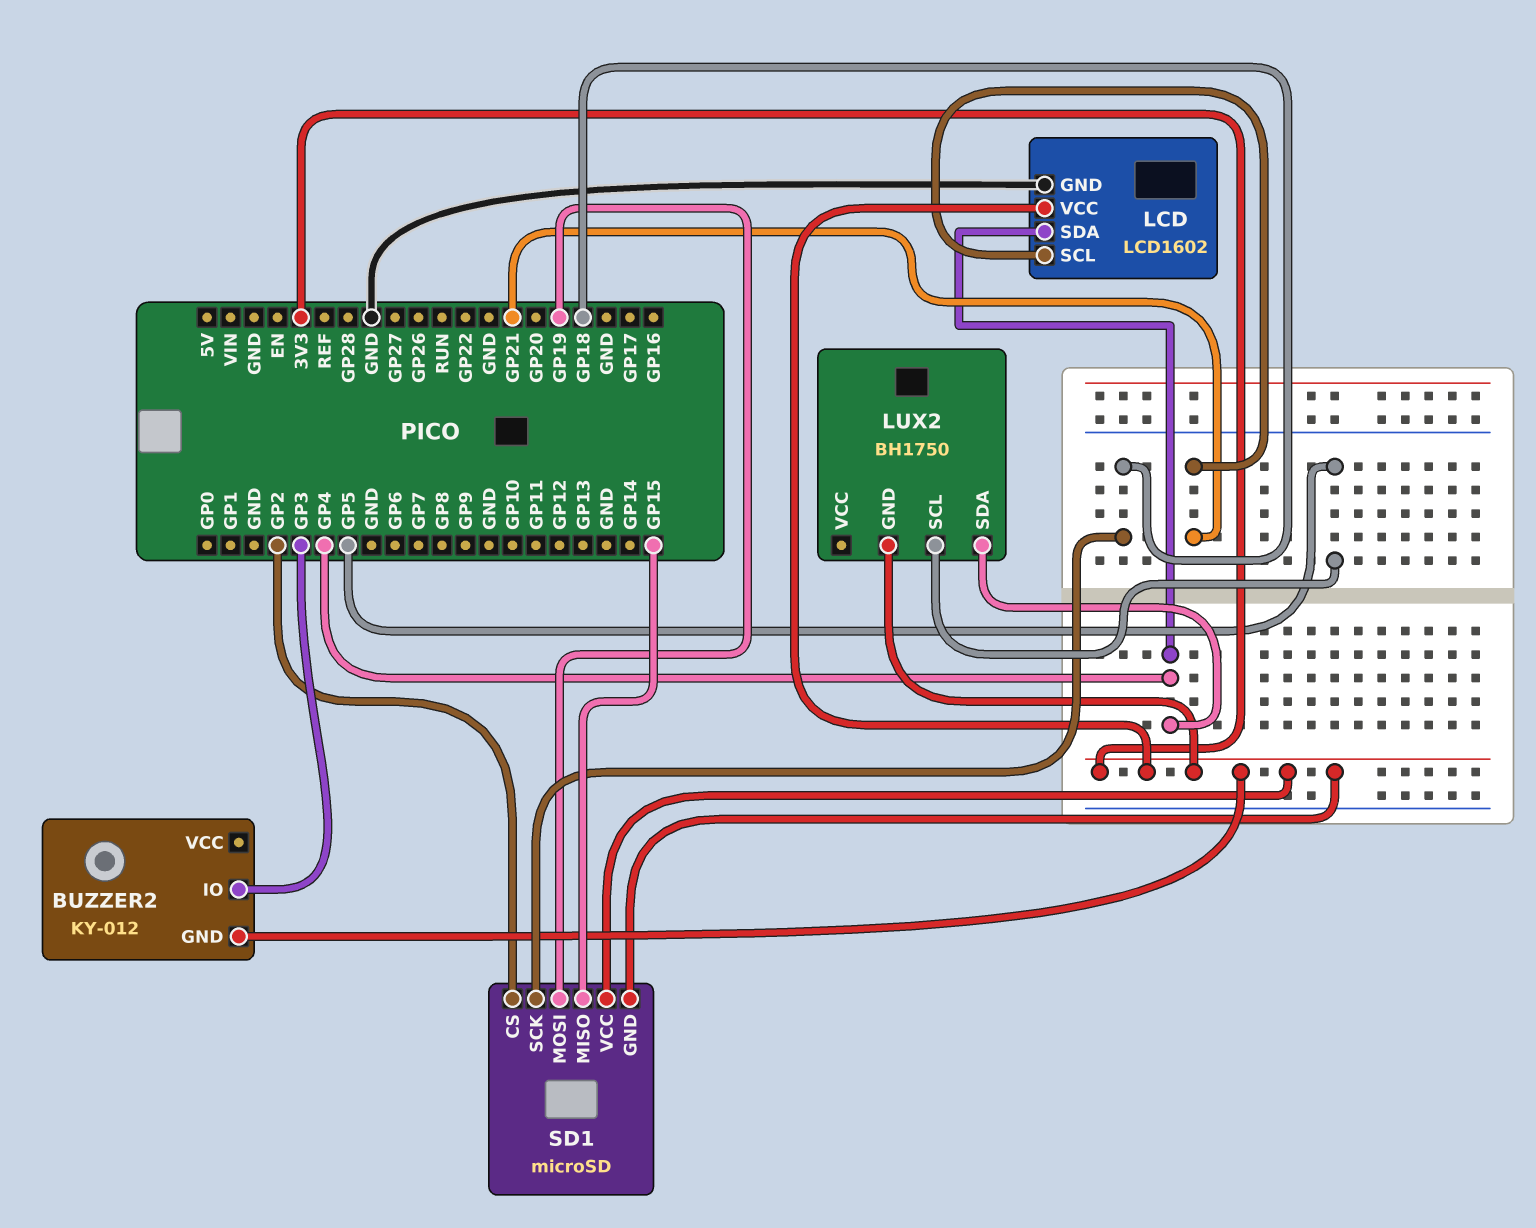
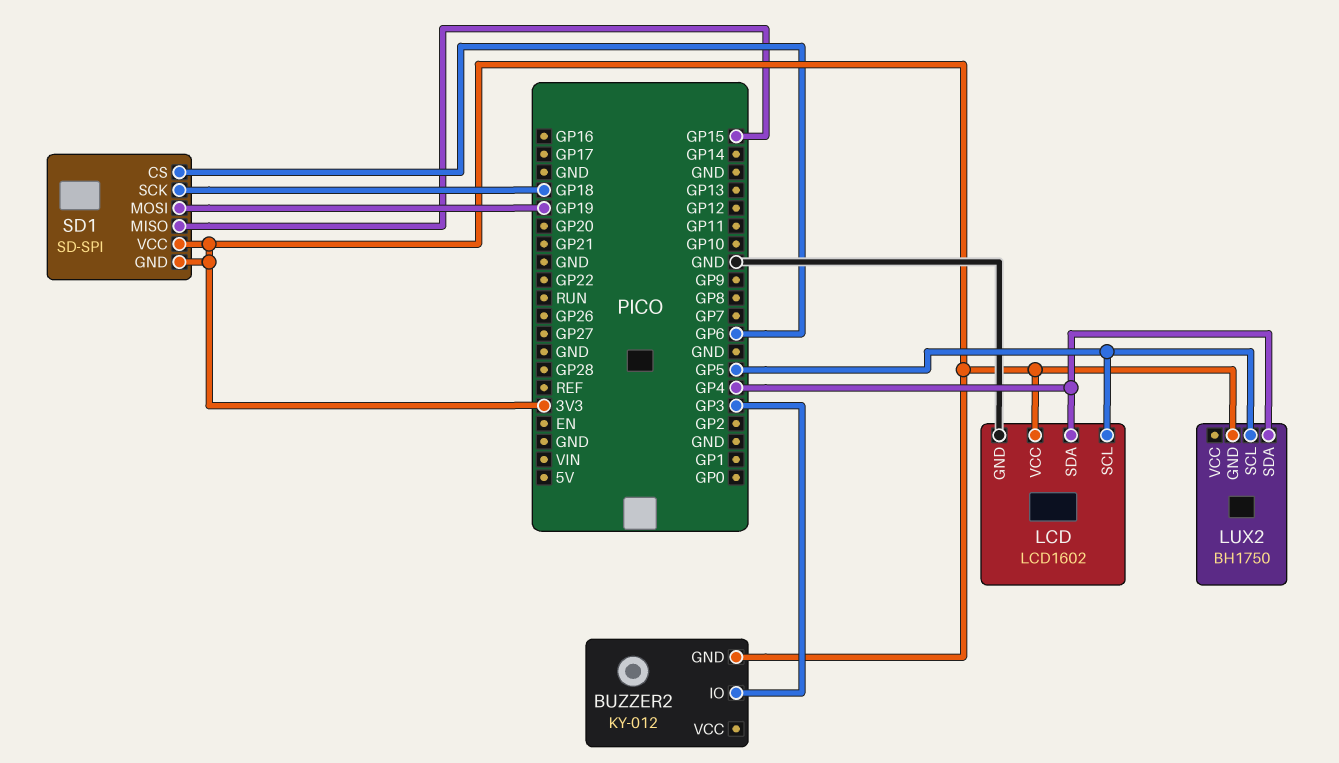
LCD pin SCL: GP21 -> GP5
SD1: microSD -> SD-SPI
SD1 pin CS: GP2 -> GP6

